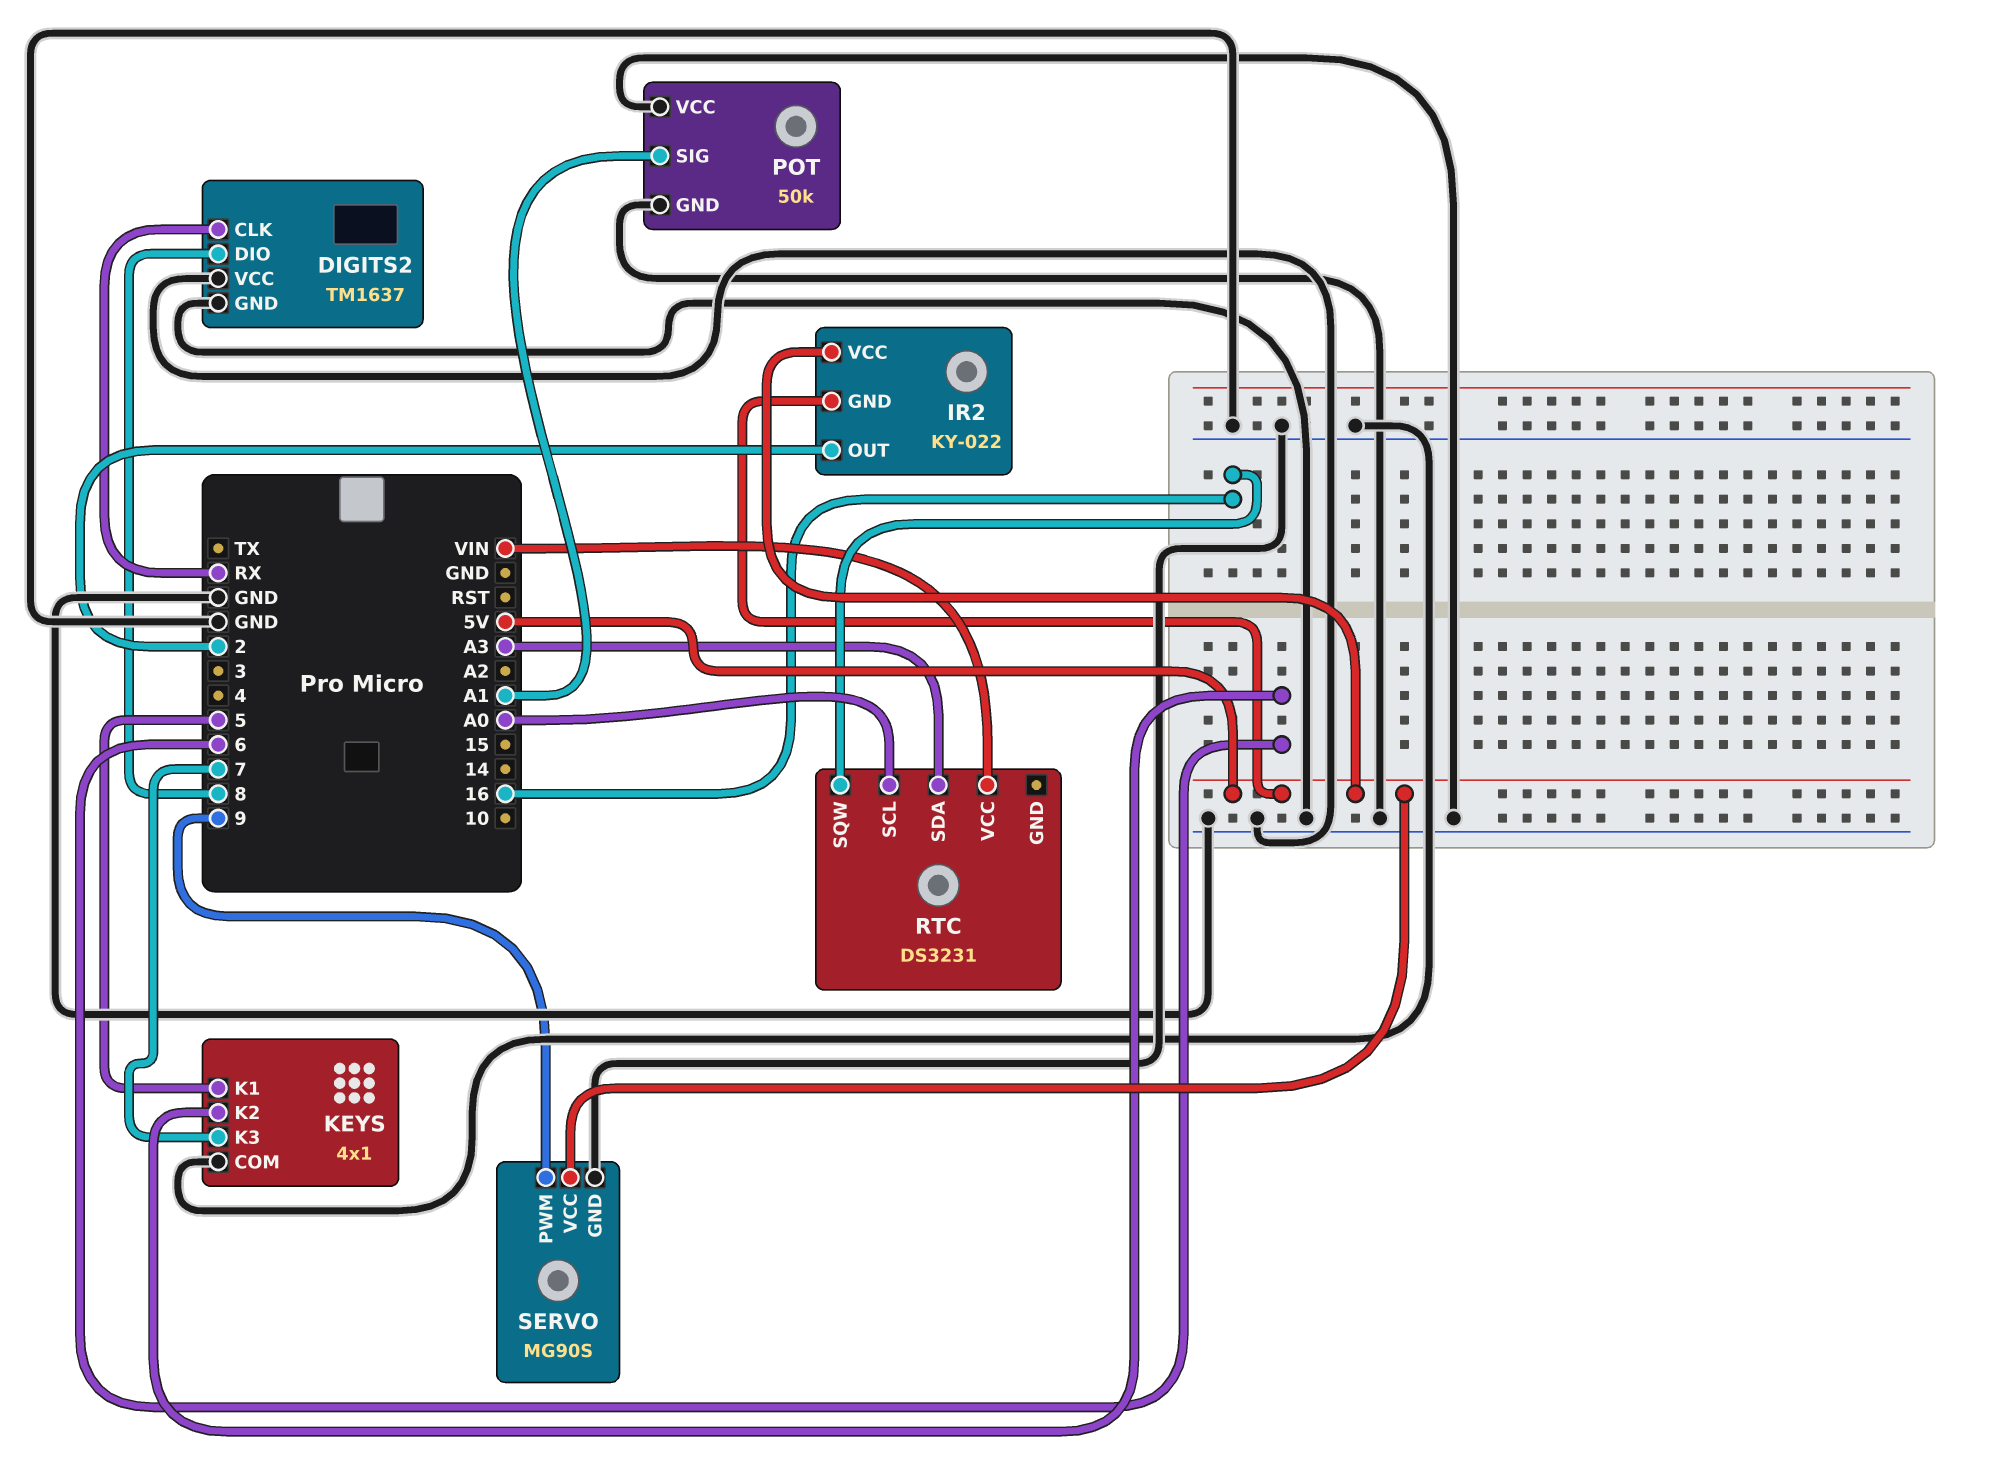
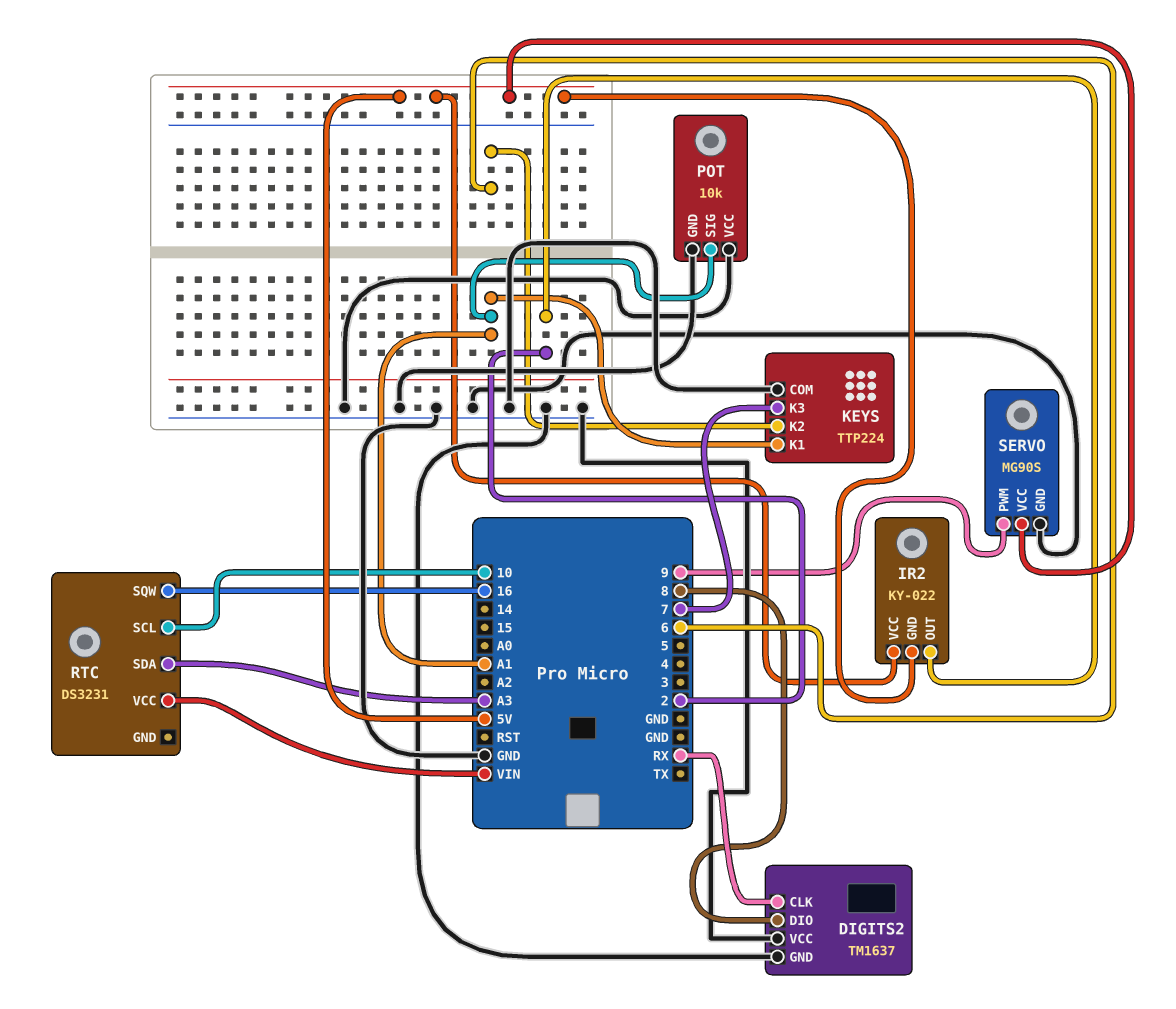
KEYS: 4x1 -> TTP224
KEYS pin K1: 5 -> A1
POT: 50k -> 10k
RTC pin SCL: A0 -> 10

